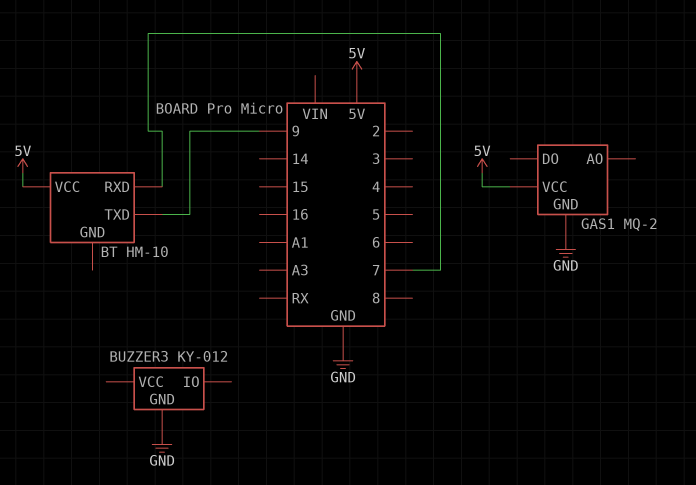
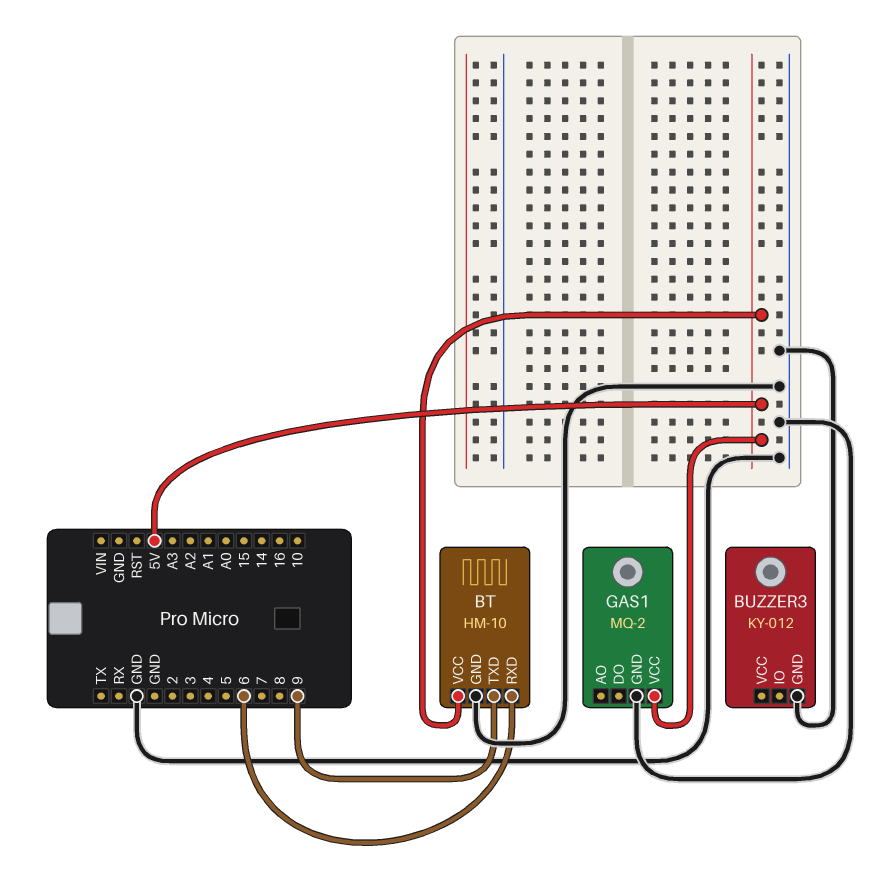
BT pin GND: none -> GND
BT pin RXD: 7 -> 6

